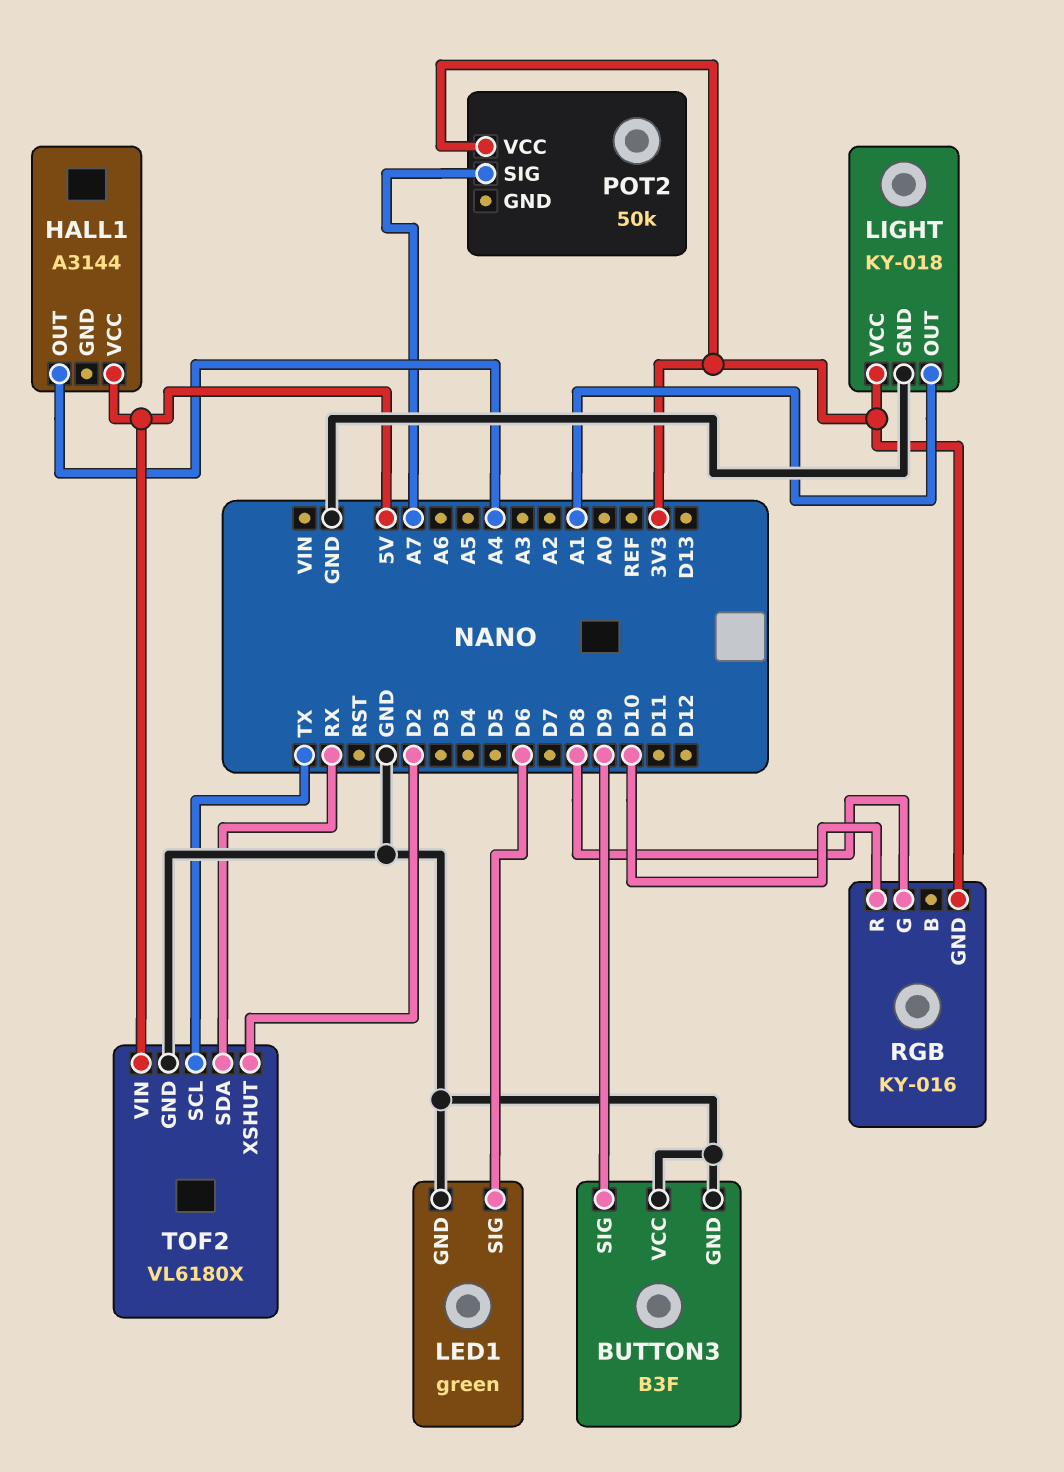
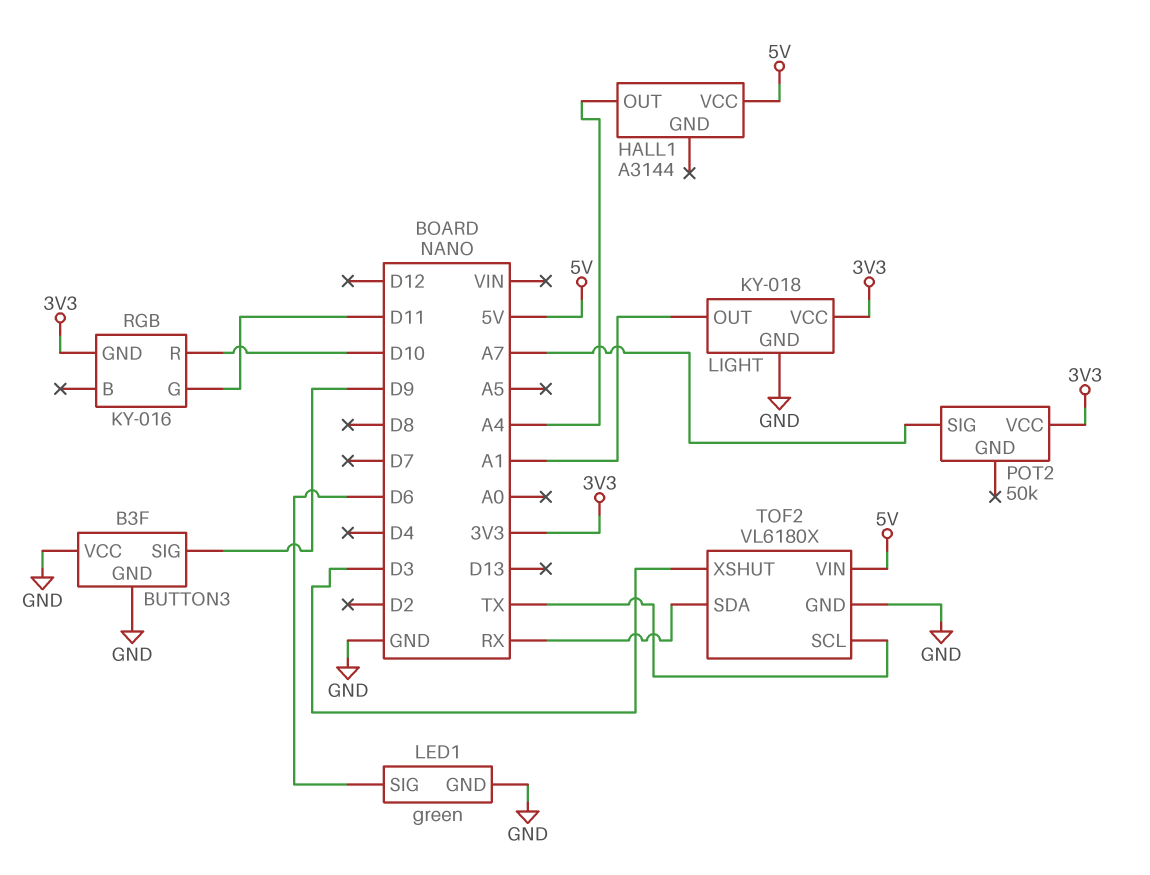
RGB pin G: D8 -> D11
TOF2 pin XSHUT: D2 -> D3

